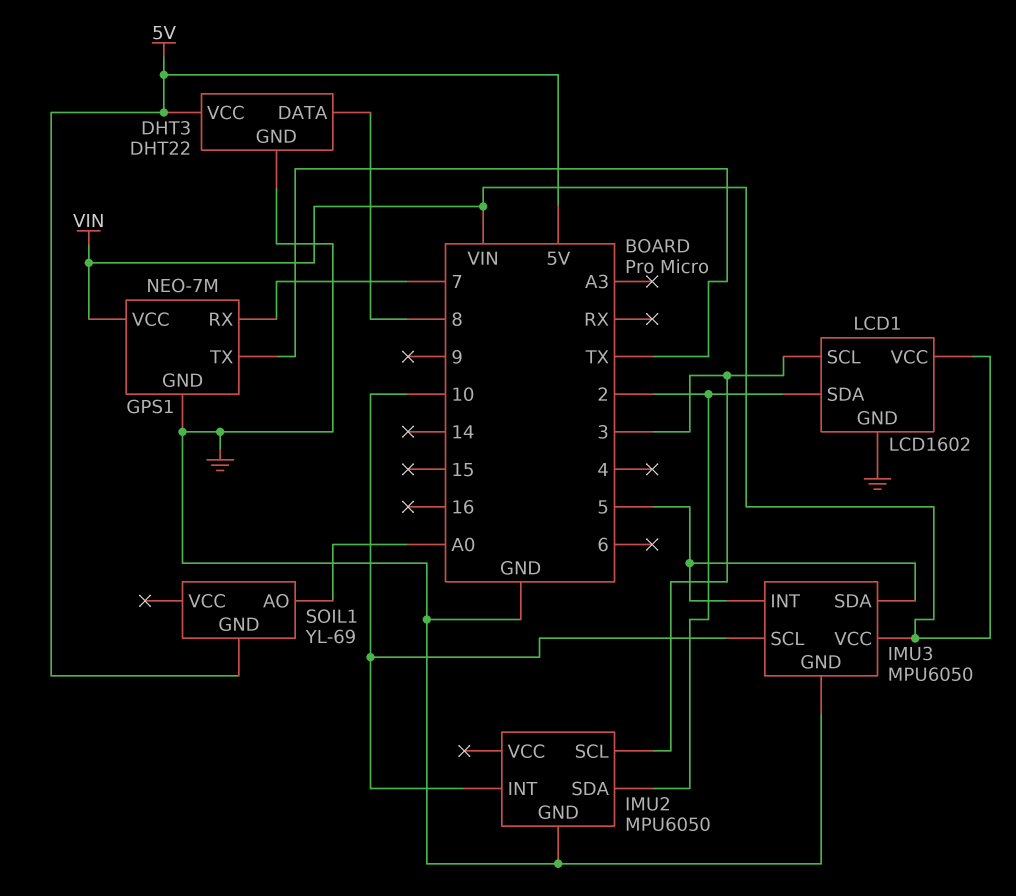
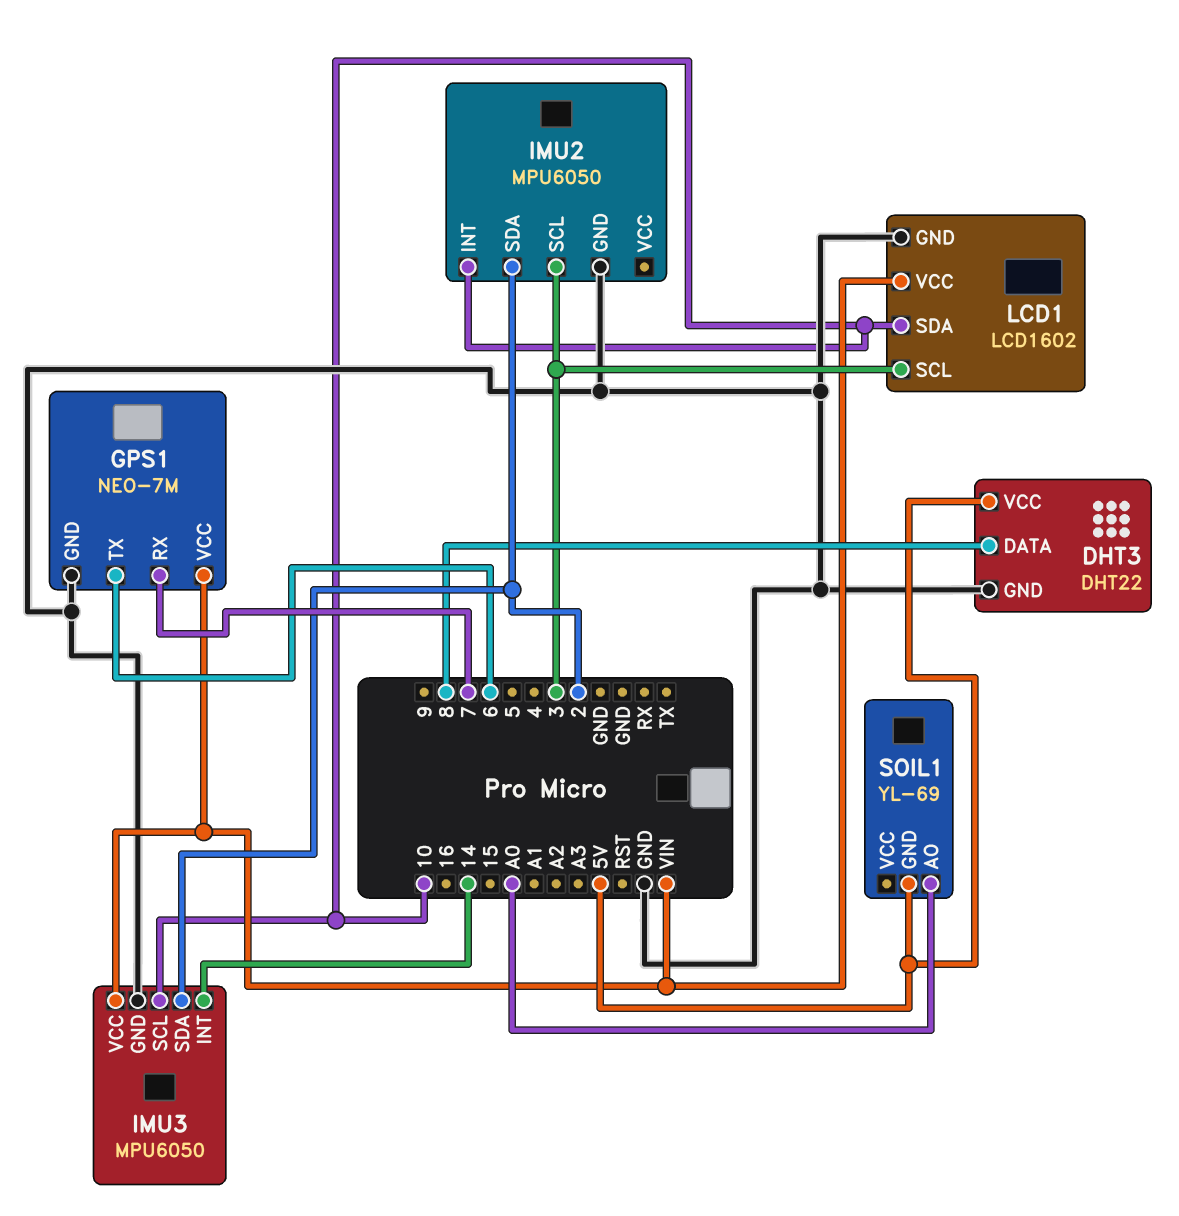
GPS1 pin TX: TX -> 6
IMU3 pin INT: 5 -> 14
IMU3 pin SDA: 5 -> 2
LCD1 pin SDA: 2 -> 10

